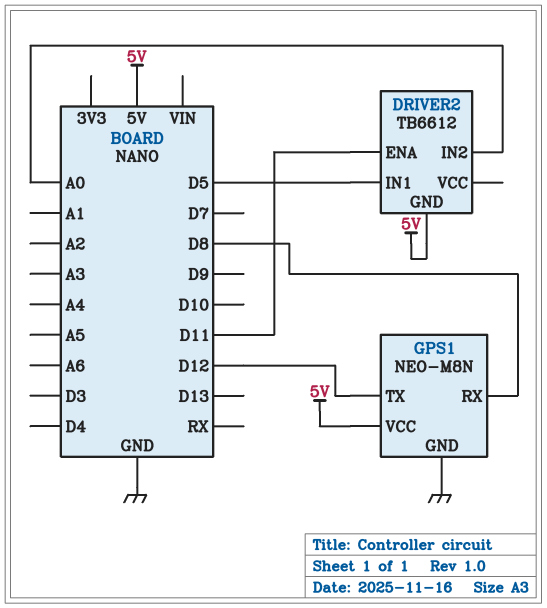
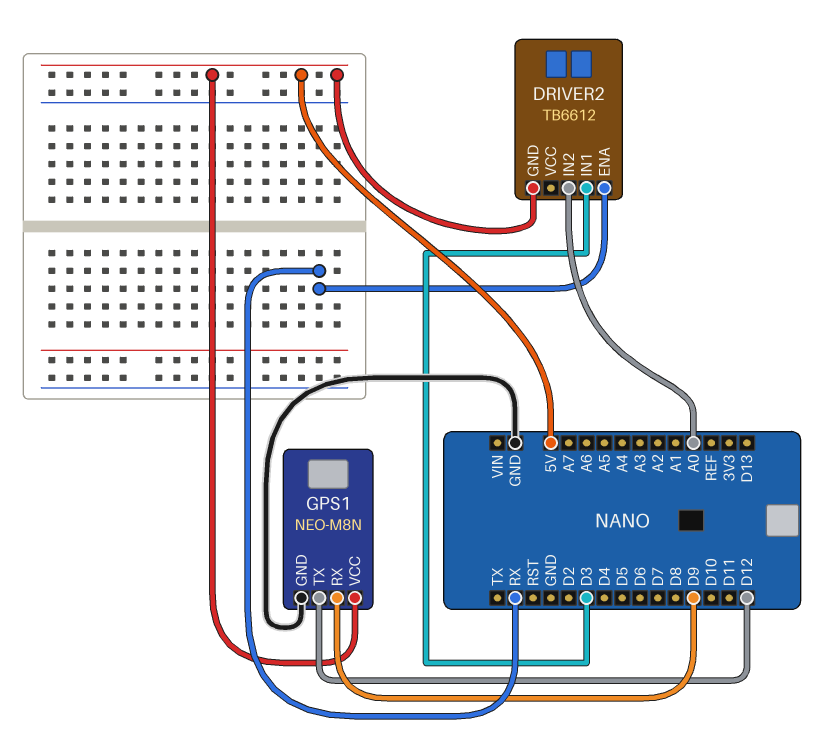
DRIVER2 pin ENA: D11 -> RX
DRIVER2 pin IN1: D5 -> D3
GPS1 pin RX: D8 -> D9

